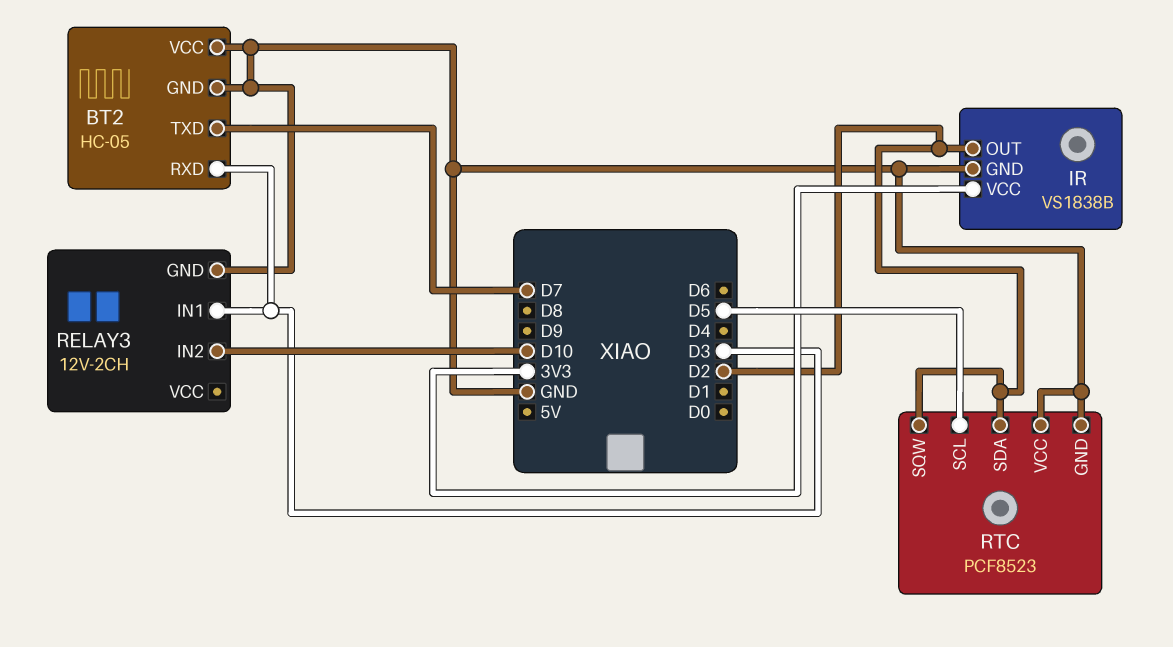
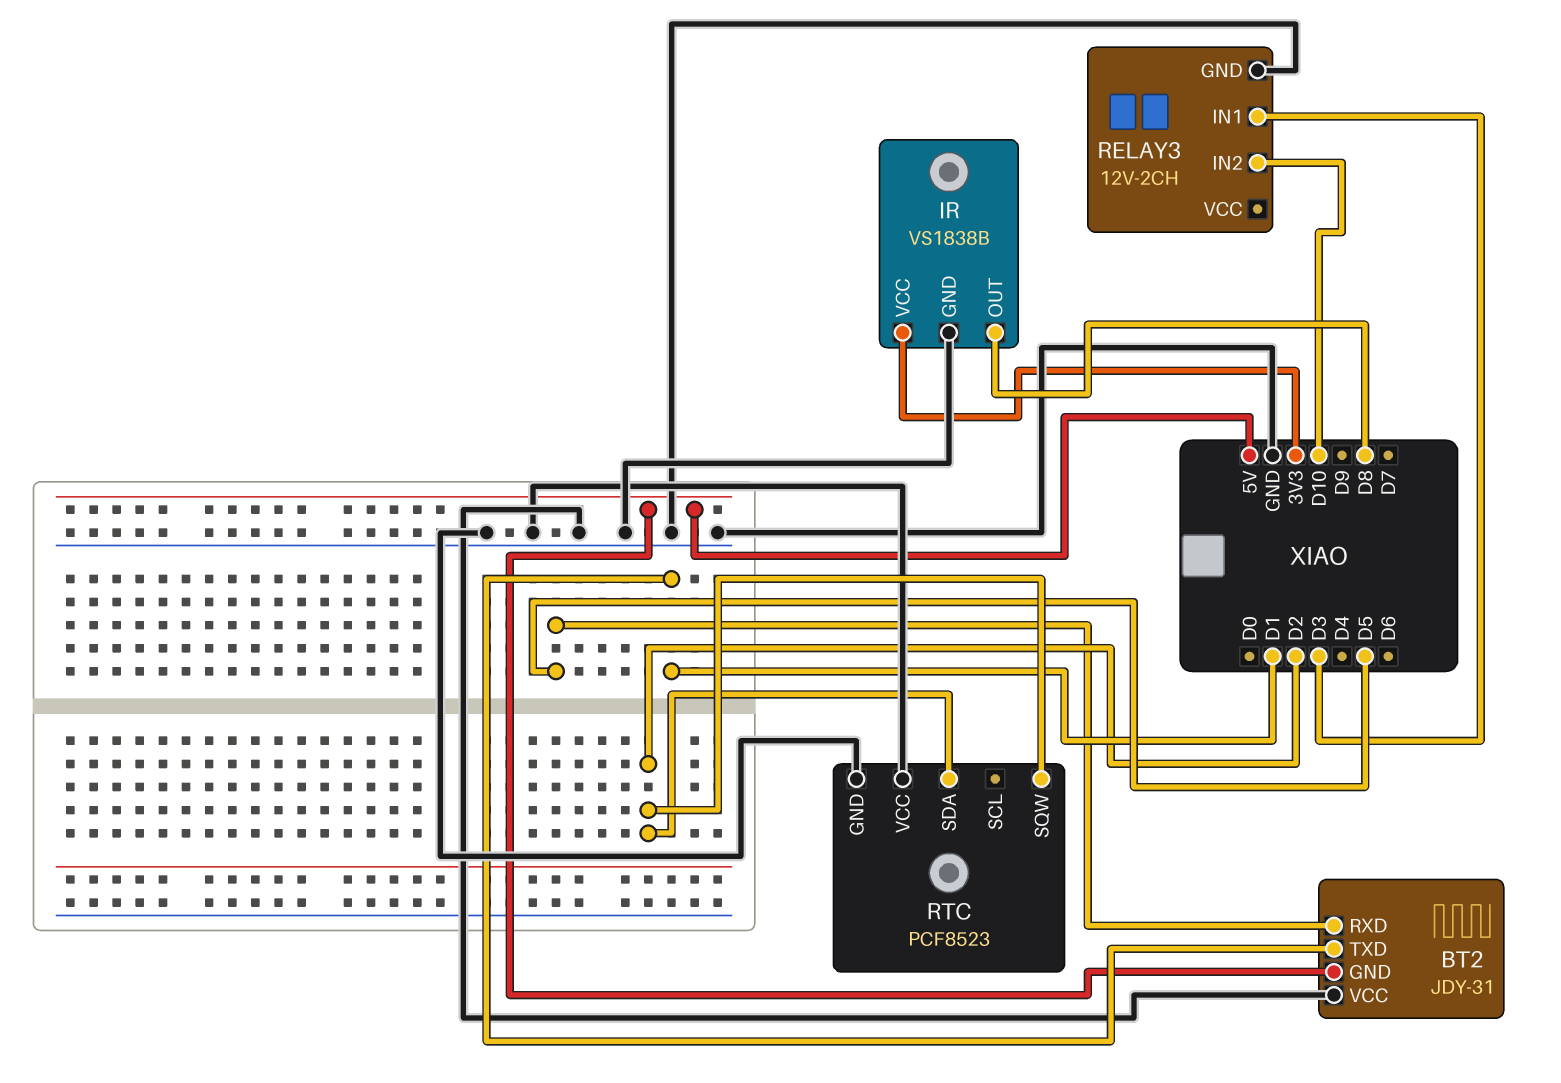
BT2: HC-05 -> JDY-31
BT2 pin GND: GND -> 5V
BT2 pin RXD: D3 -> D5
BT2 pin TXD: D7 -> D1
IR pin OUT: D2 -> D8
RTC pin SCL: D5 -> none

